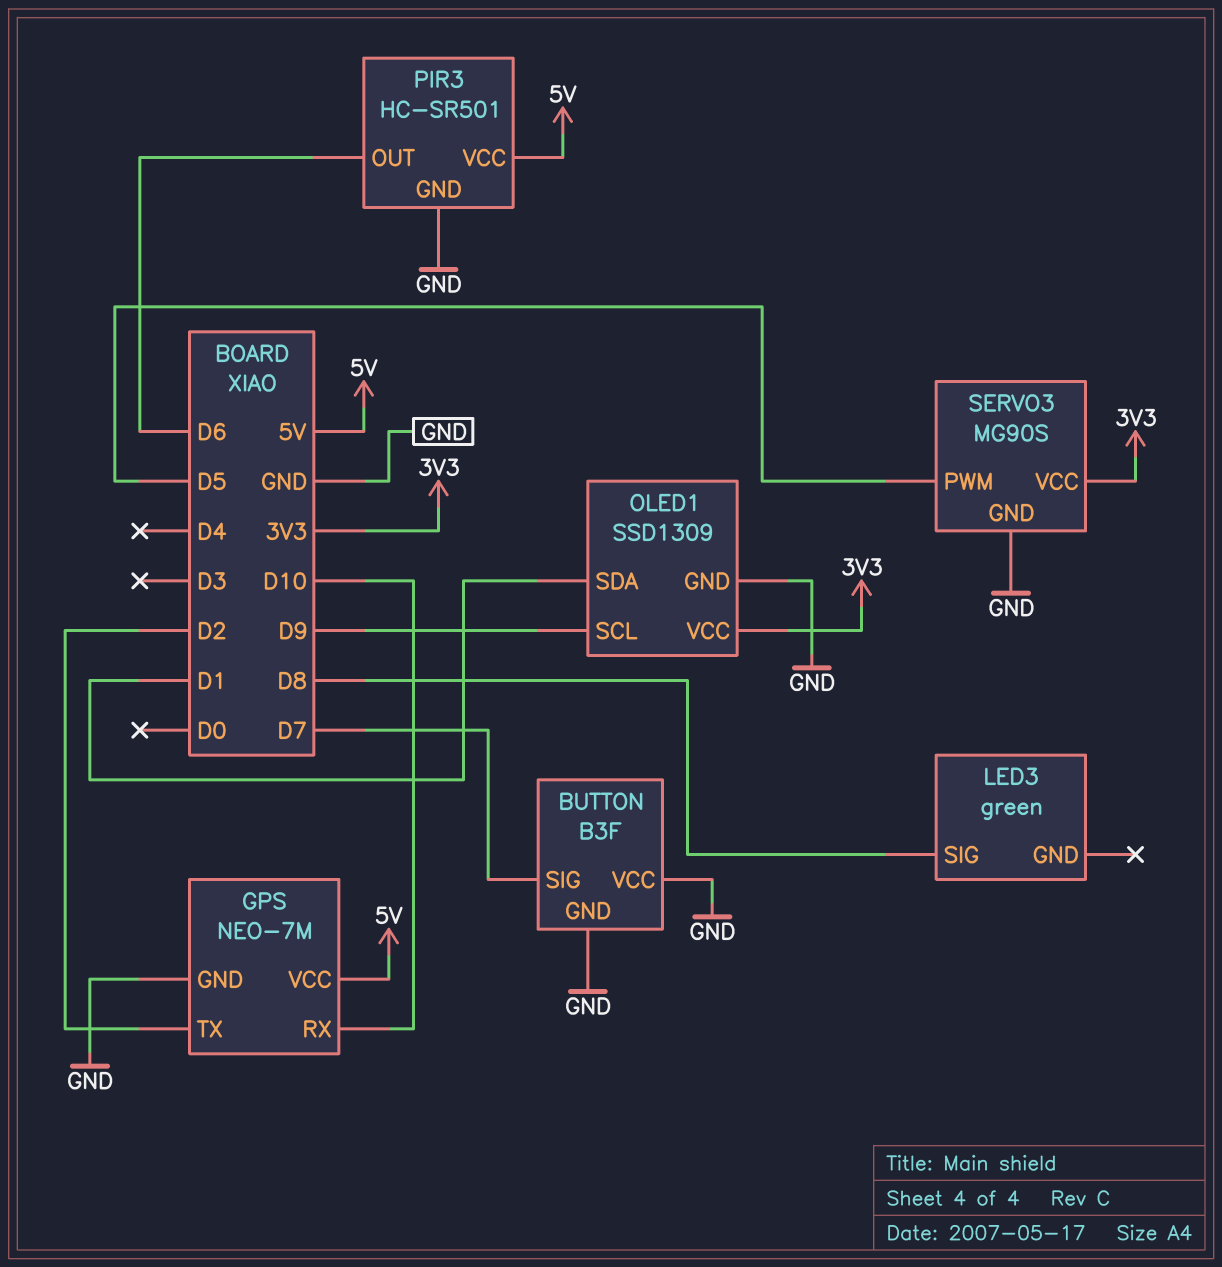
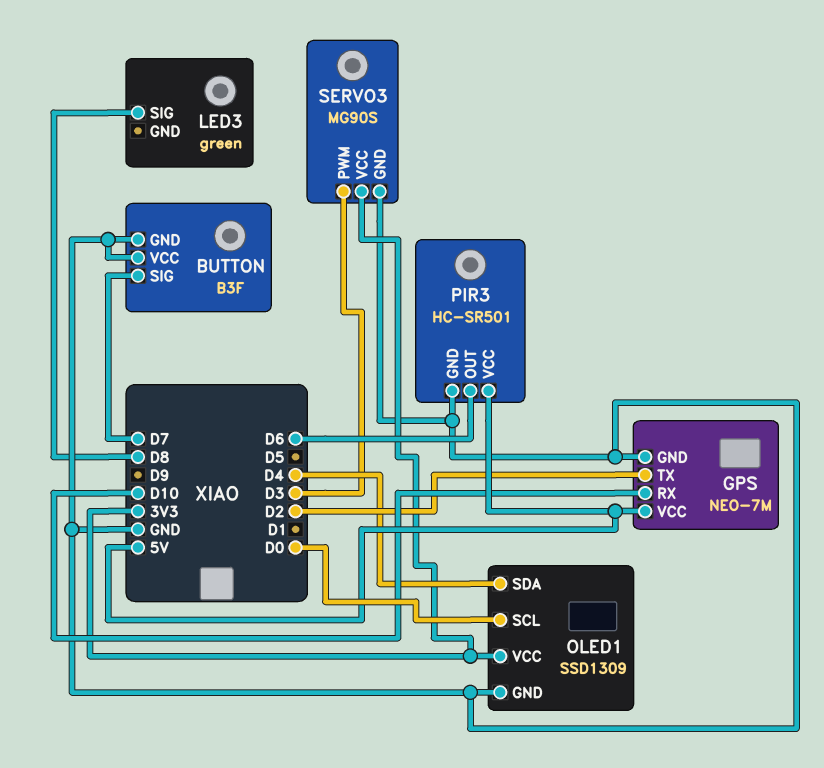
OLED1 pin SCL: D9 -> D0
OLED1 pin SDA: D1 -> D4
SERVO3 pin PWM: D5 -> D3

